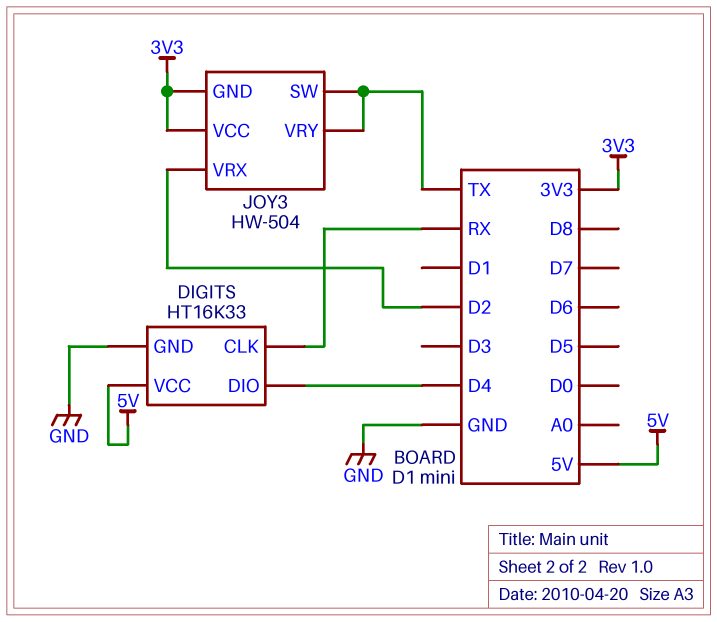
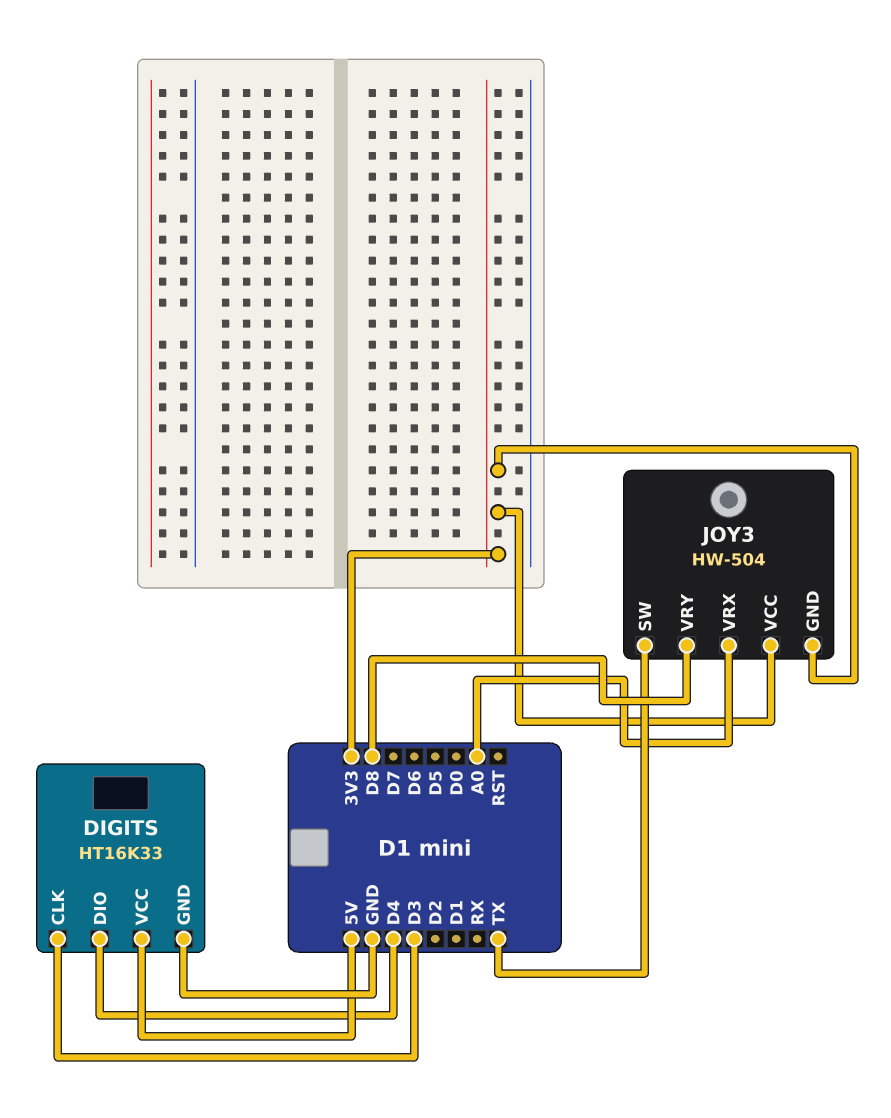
DIGITS pin CLK: RX -> D3
JOY3 pin VRX: D2 -> A0
JOY3 pin VRY: TX -> D8

